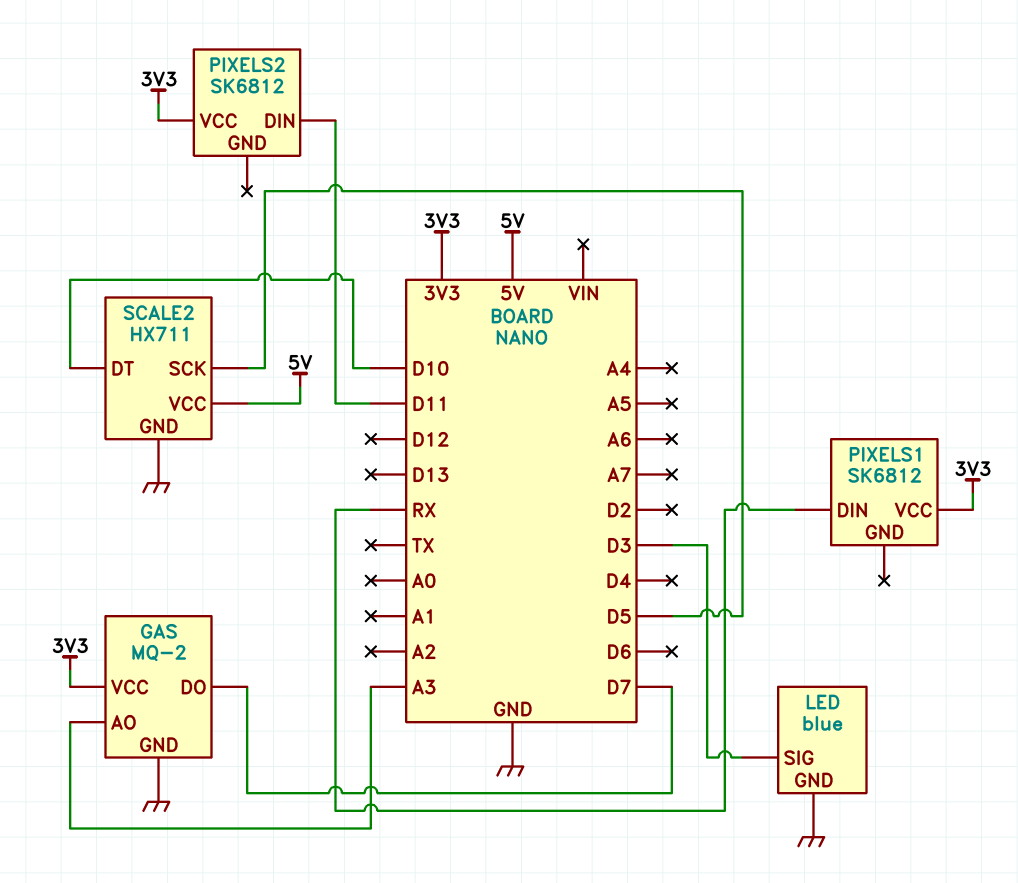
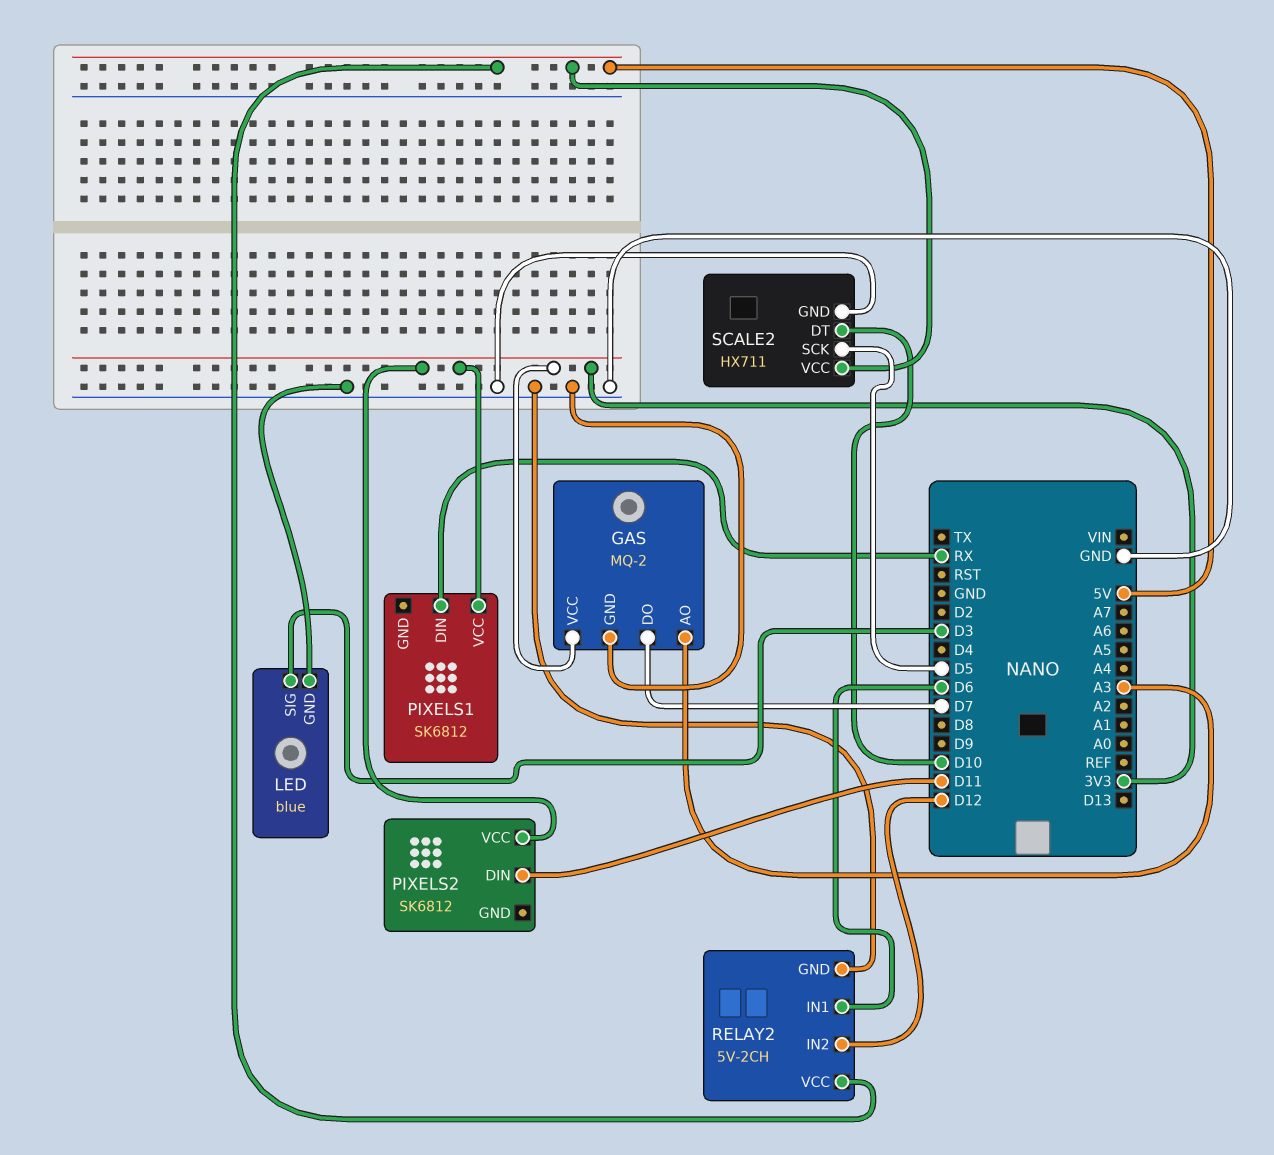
RELAY2: none -> 5V-2CH
RELAY2 pin GND: none -> GND
RELAY2 pin IN1: none -> D6
RELAY2 pin IN2: none -> D12
RELAY2 pin VCC: none -> 5V

